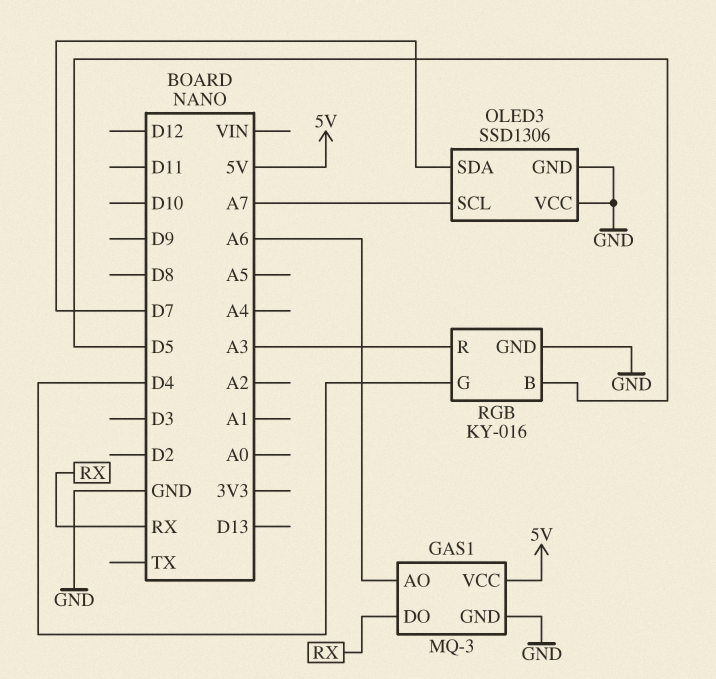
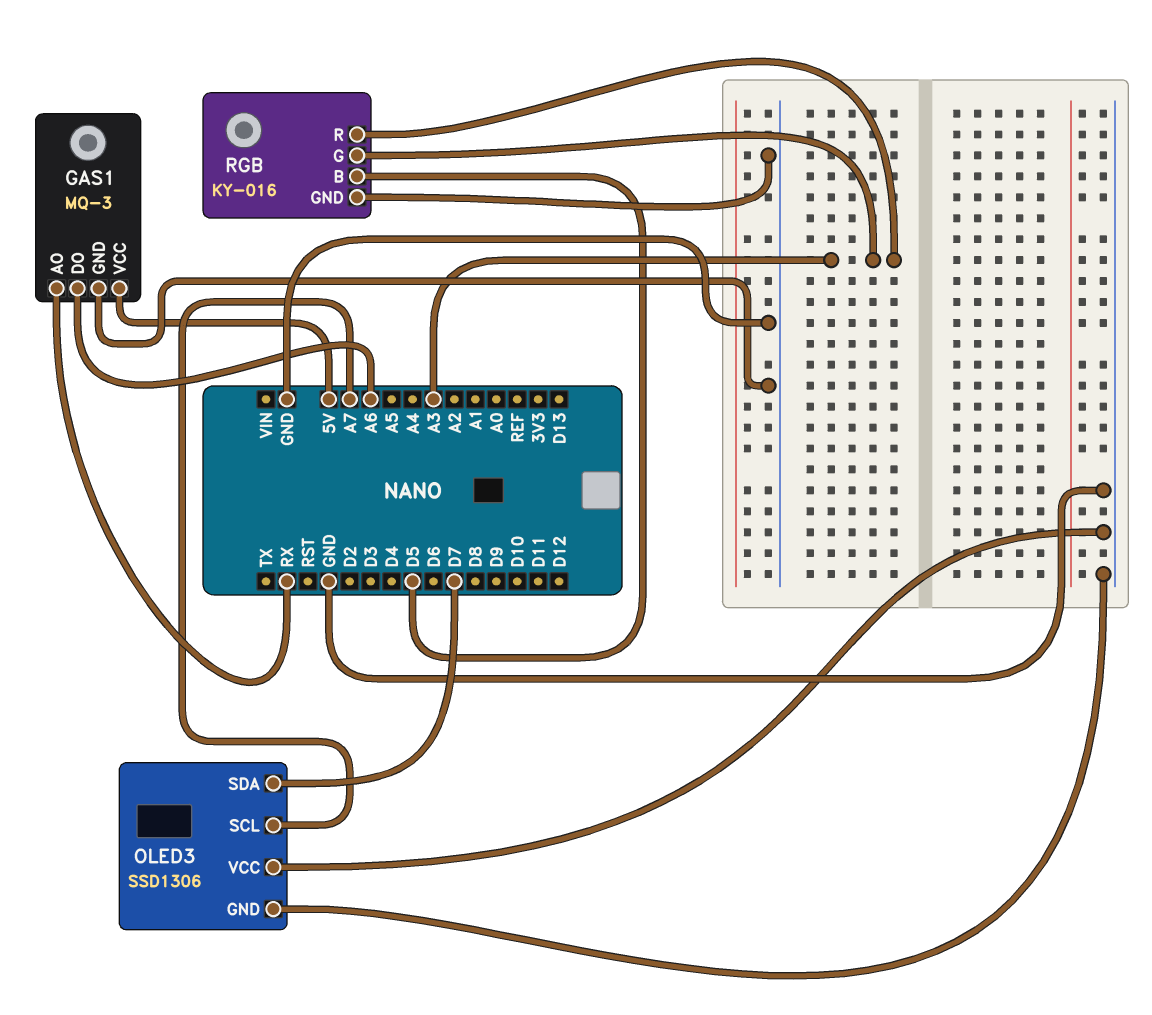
GAS1 pin AO: A6 -> RX
GAS1 pin DO: RX -> A6
RGB pin G: D4 -> A3

